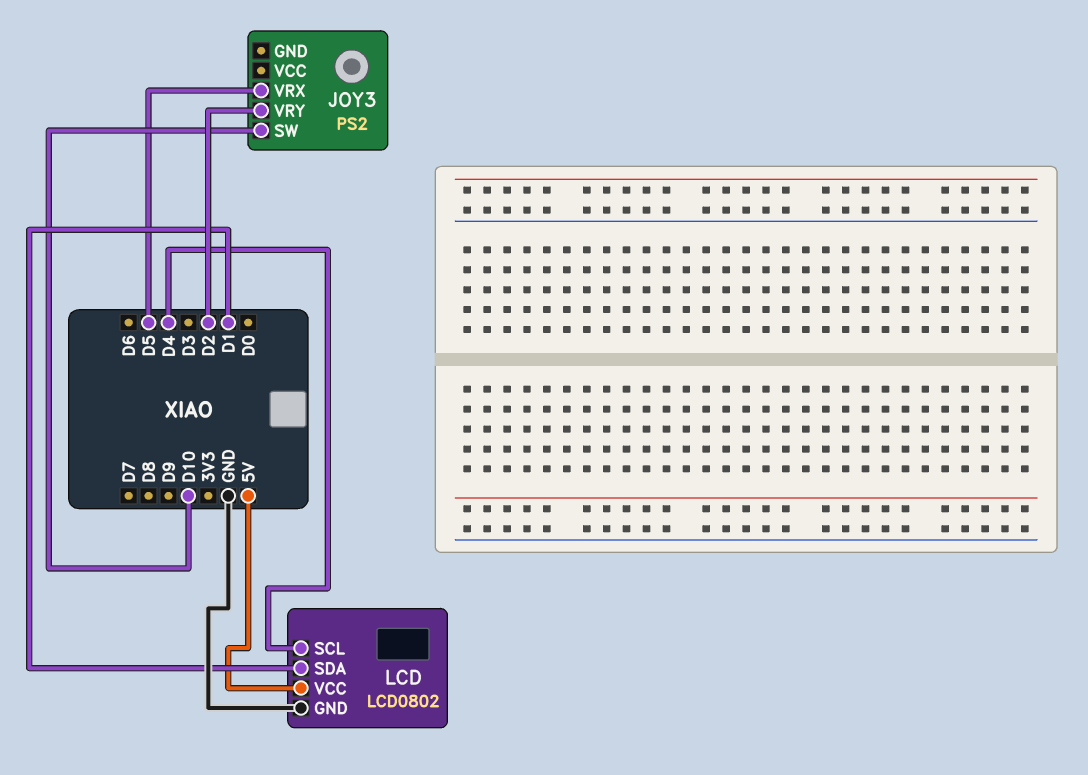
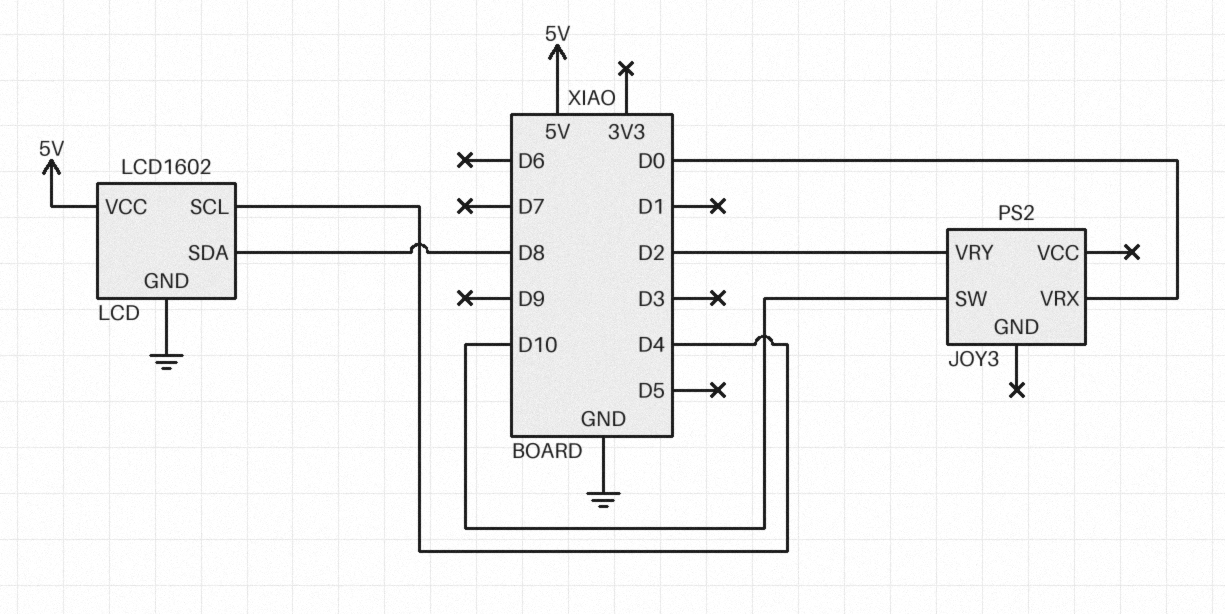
JOY3 pin VRX: D5 -> D0
LCD: LCD0802 -> LCD1602
LCD pin SDA: D1 -> D8

